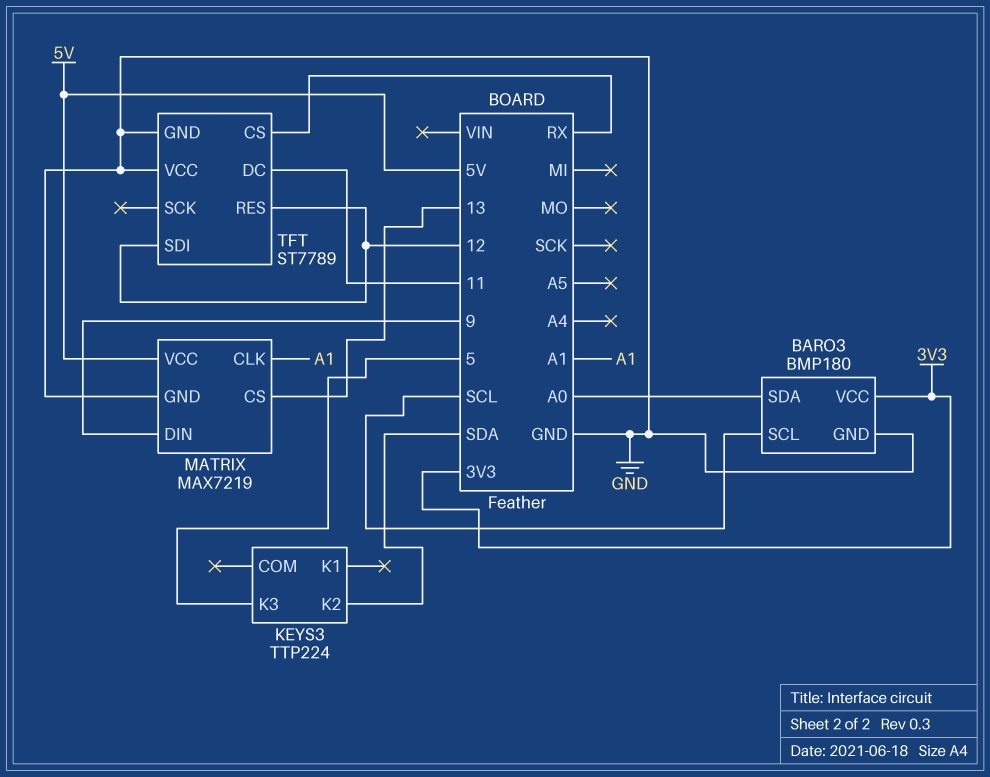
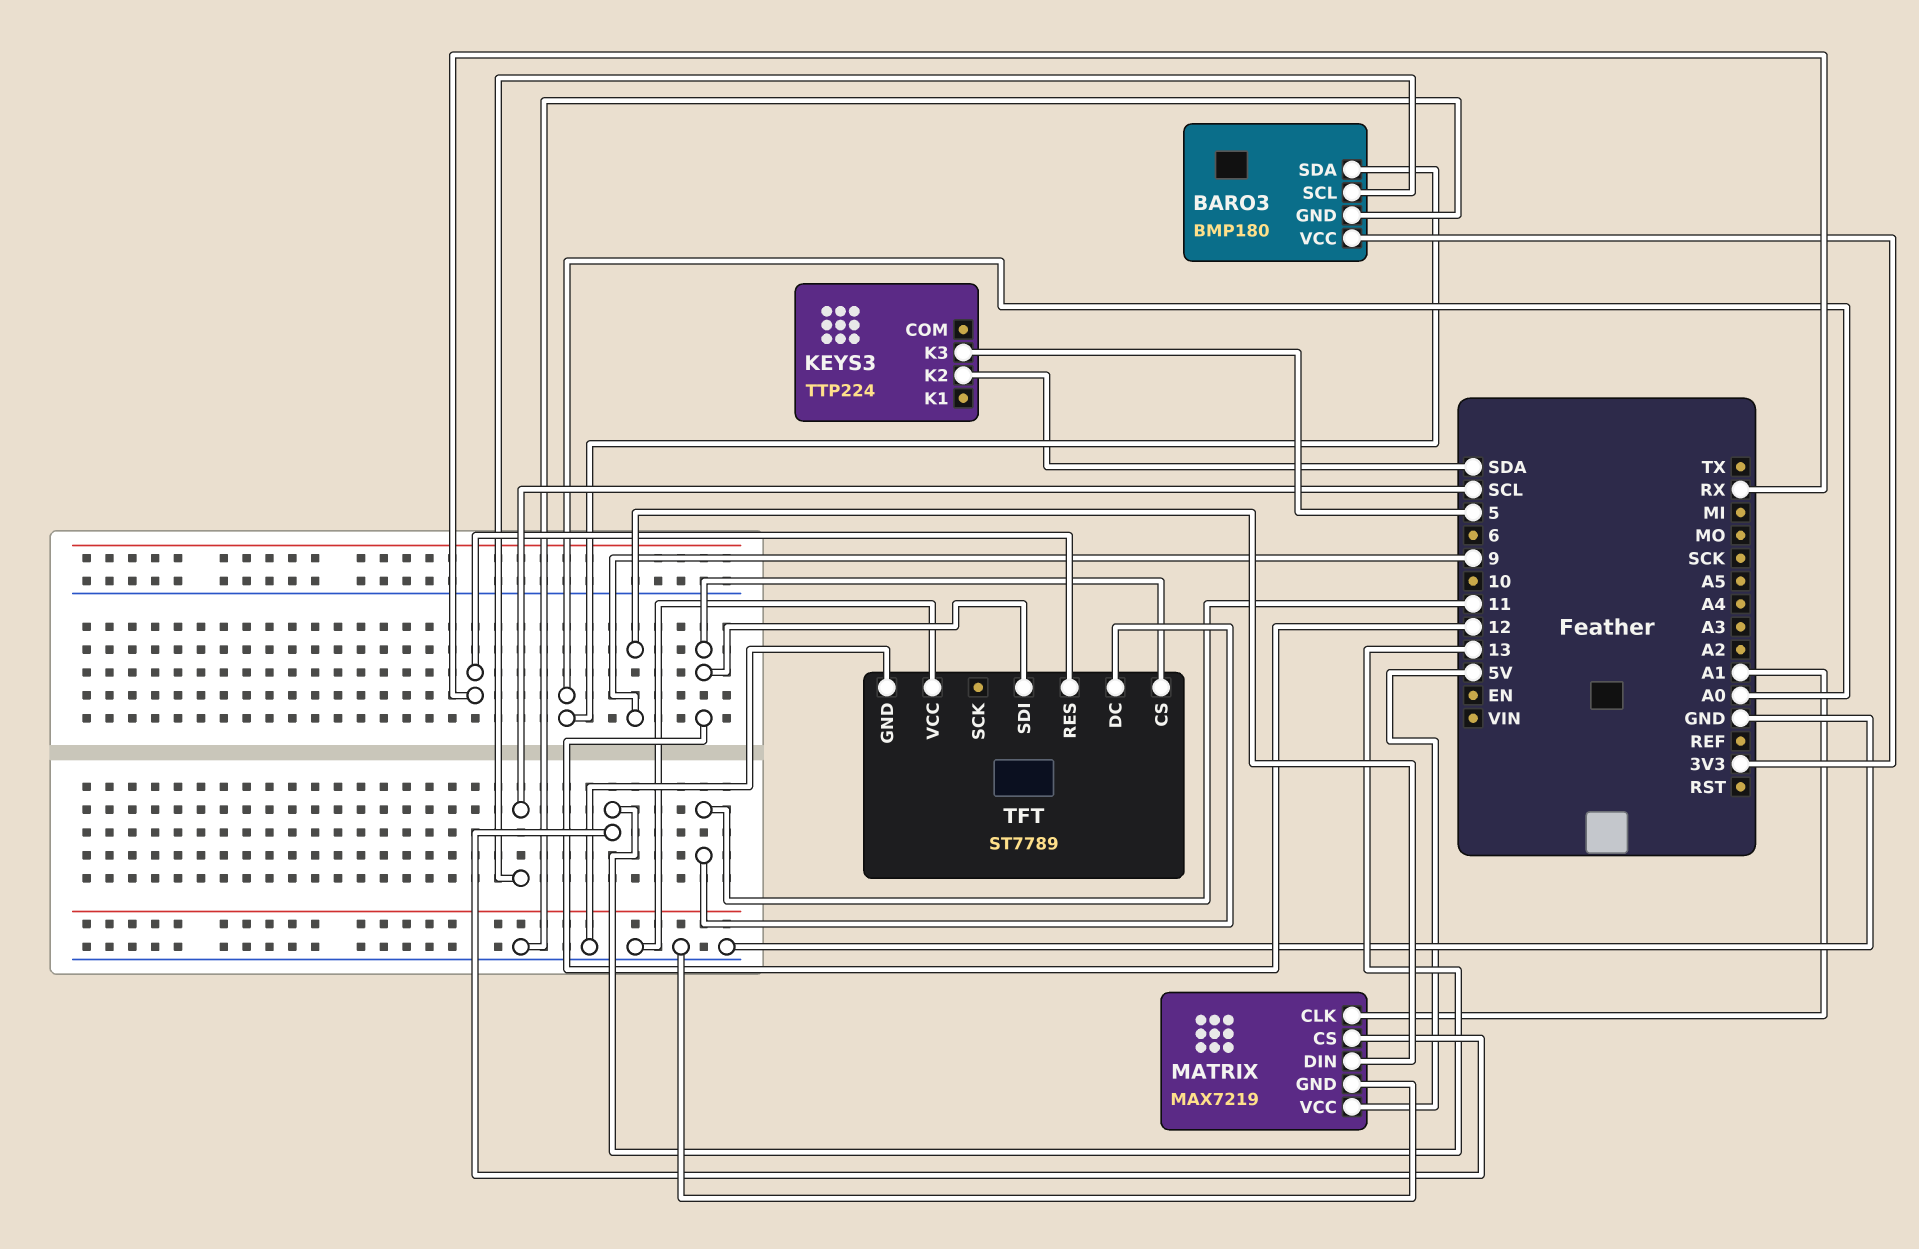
TFT pin CS: RX -> 12
TFT pin RES: 12 -> RX

